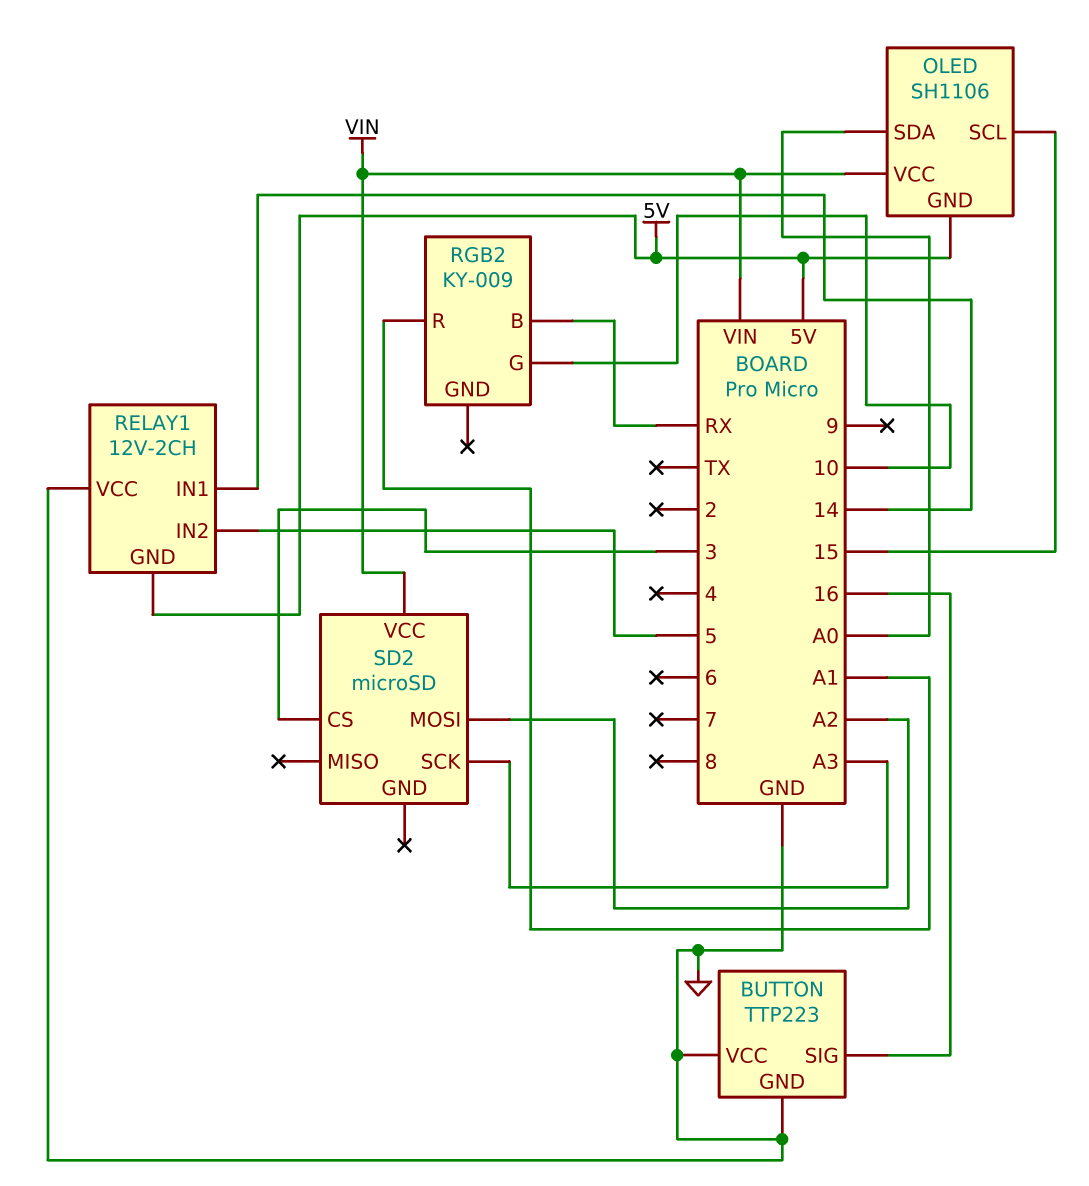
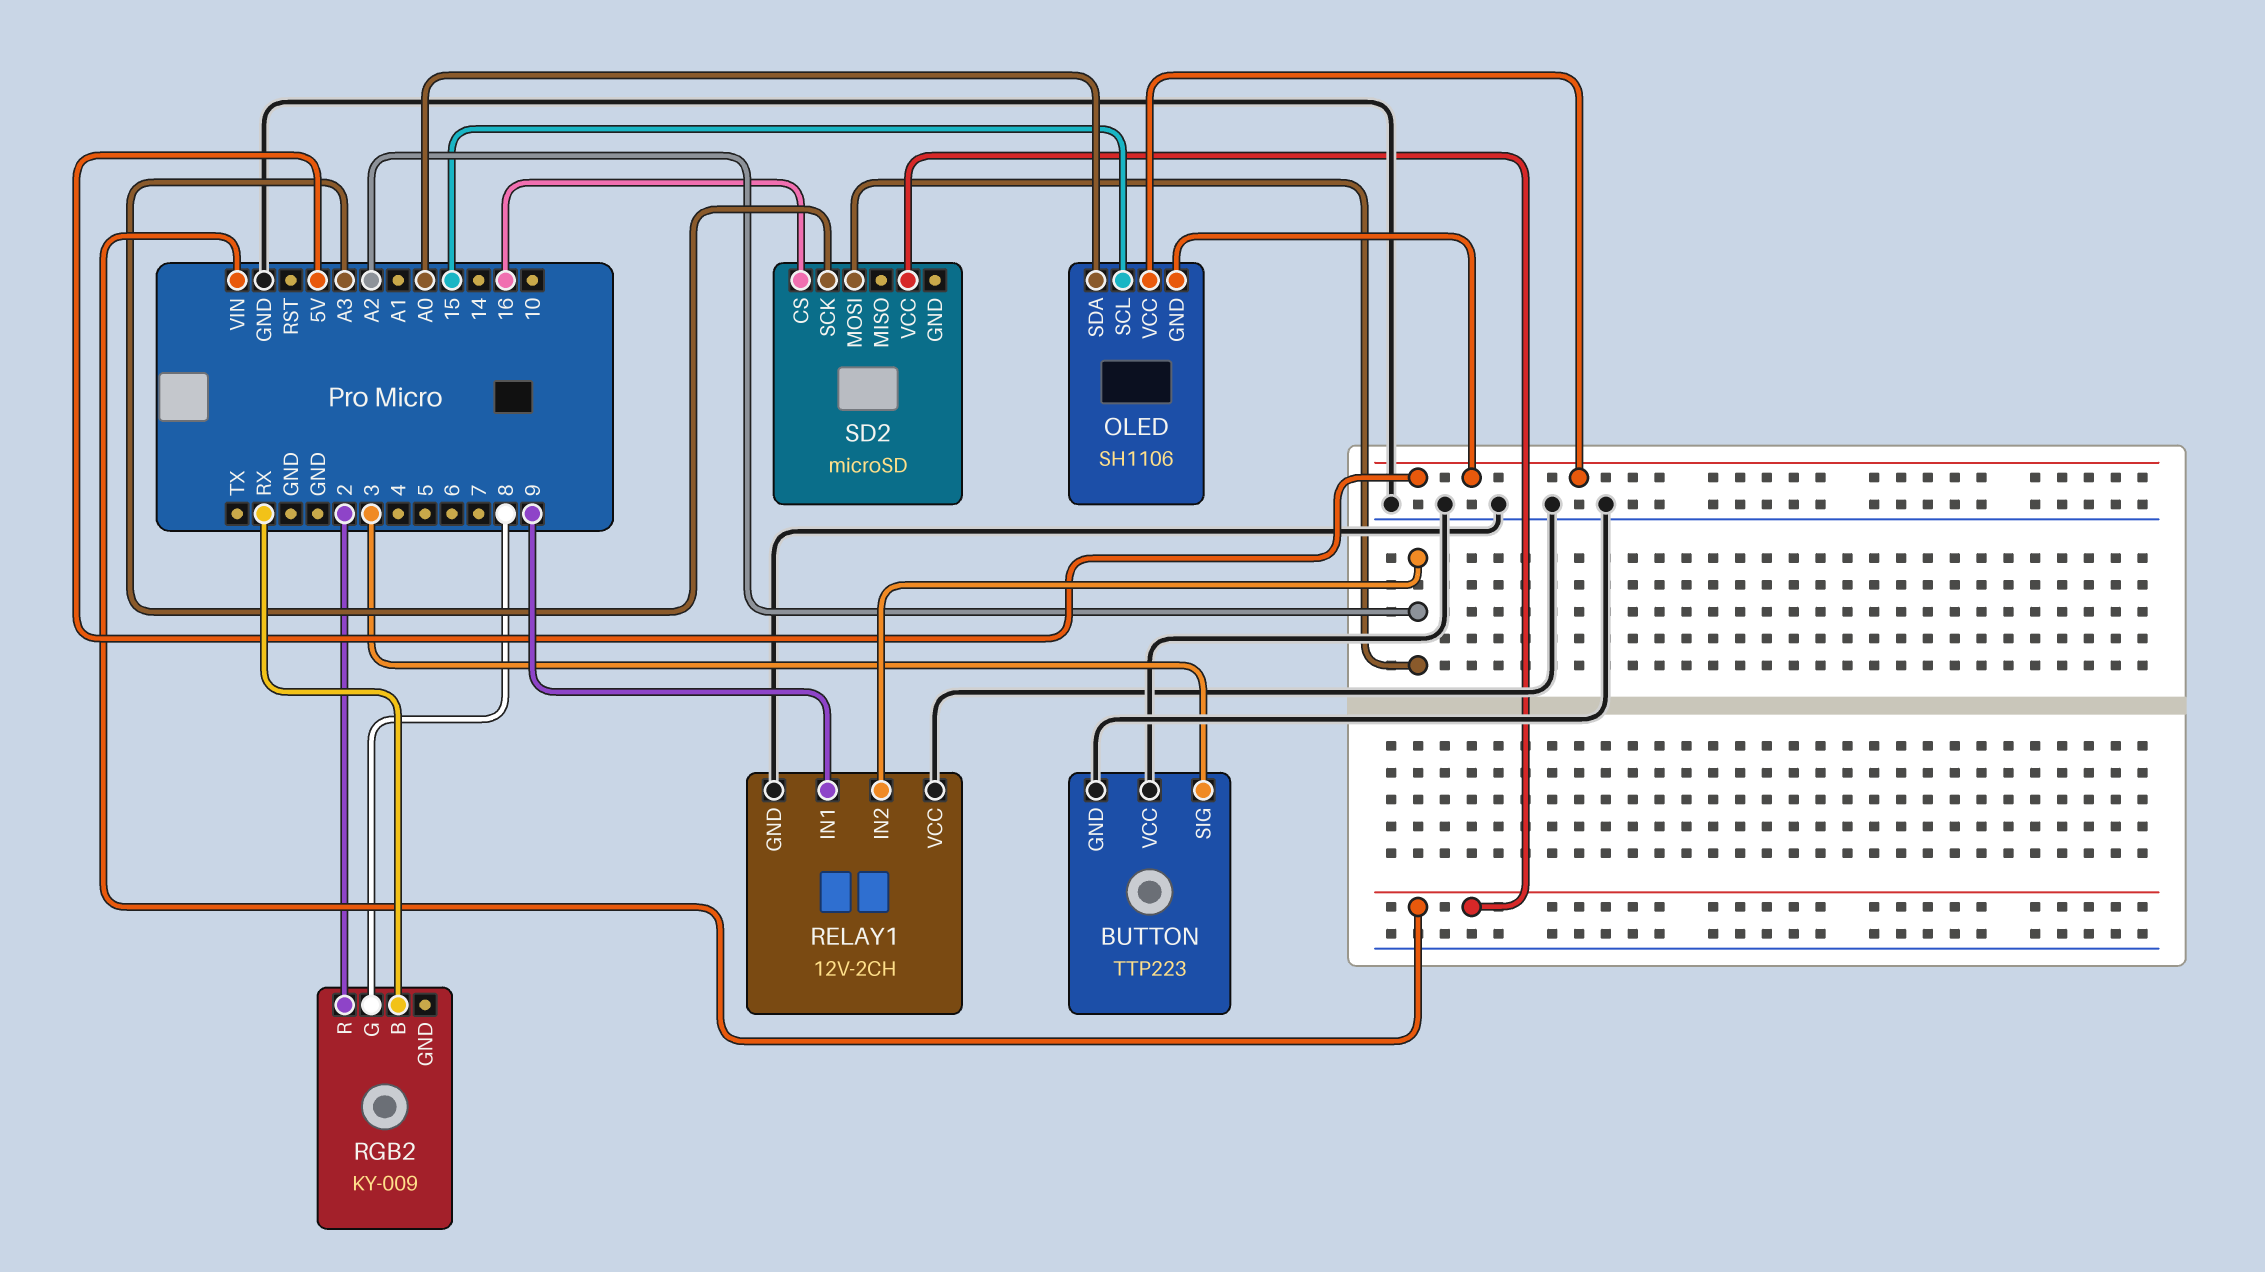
BUTTON pin SIG: 16 -> 3
OLED pin VCC: VIN -> 5V
RELAY1 pin GND: 5V -> GND
RELAY1 pin IN1: 14 -> 9
RELAY1 pin IN2: 5 -> A2
RGB2 pin G: 10 -> 8
RGB2 pin R: A1 -> 2
SD2 pin CS: 3 -> 16

